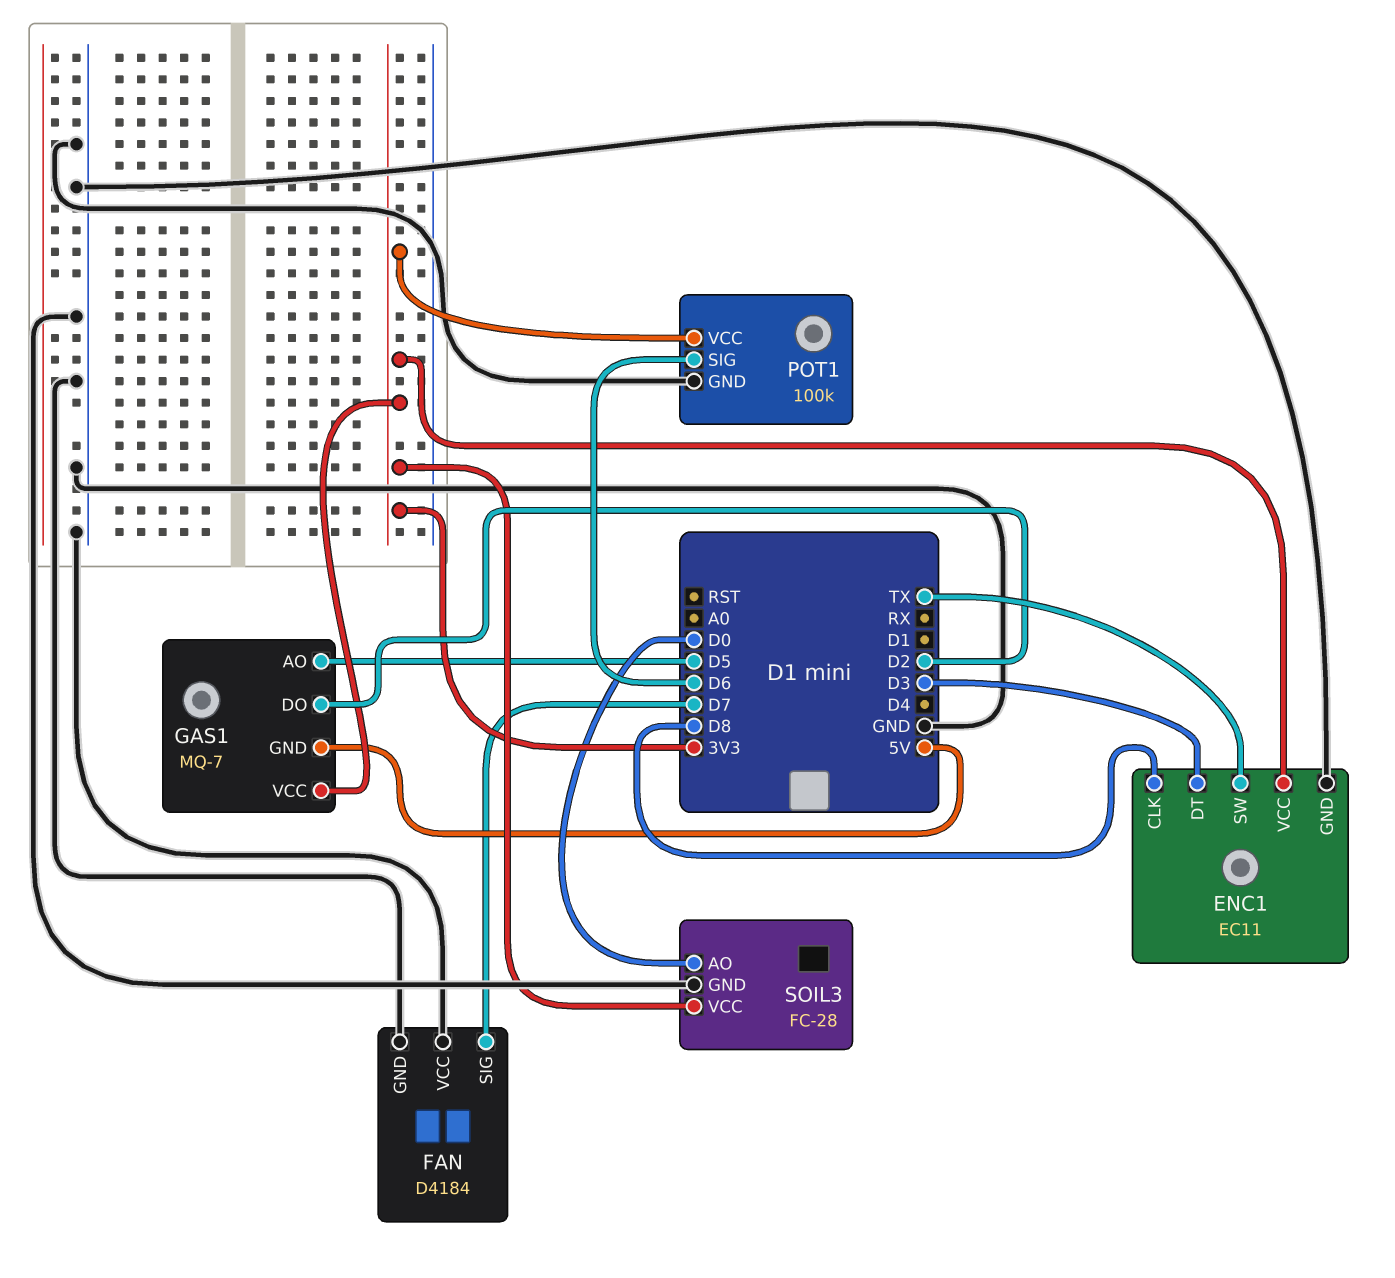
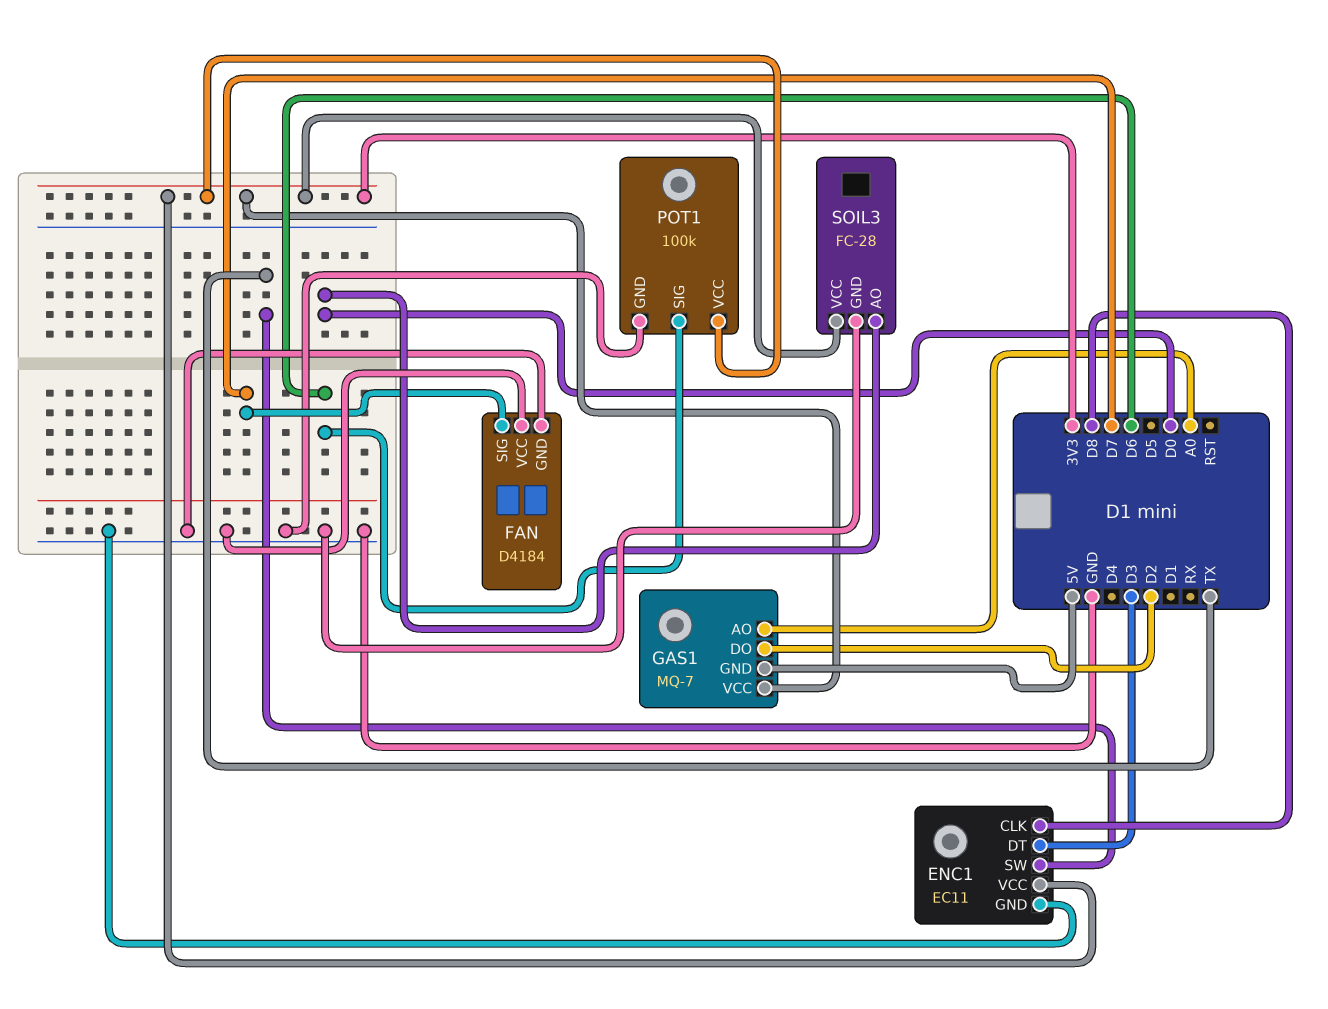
GAS1 pin AO: D5 -> A0

